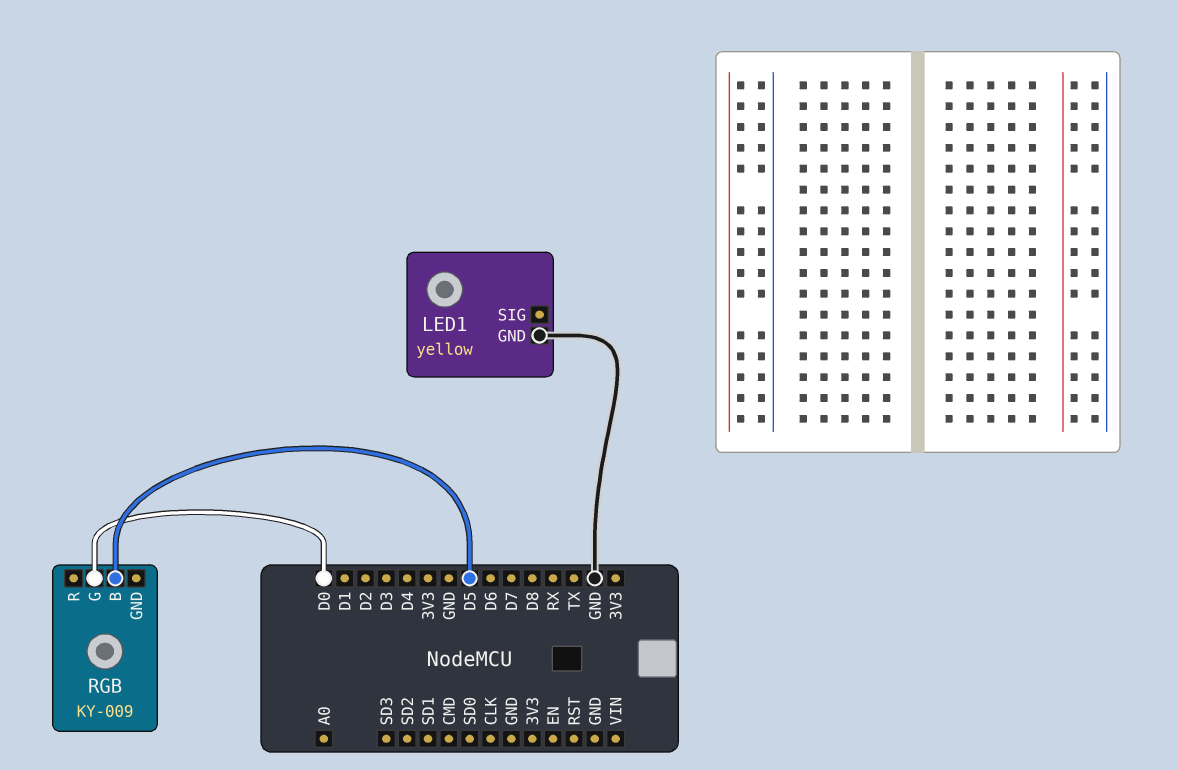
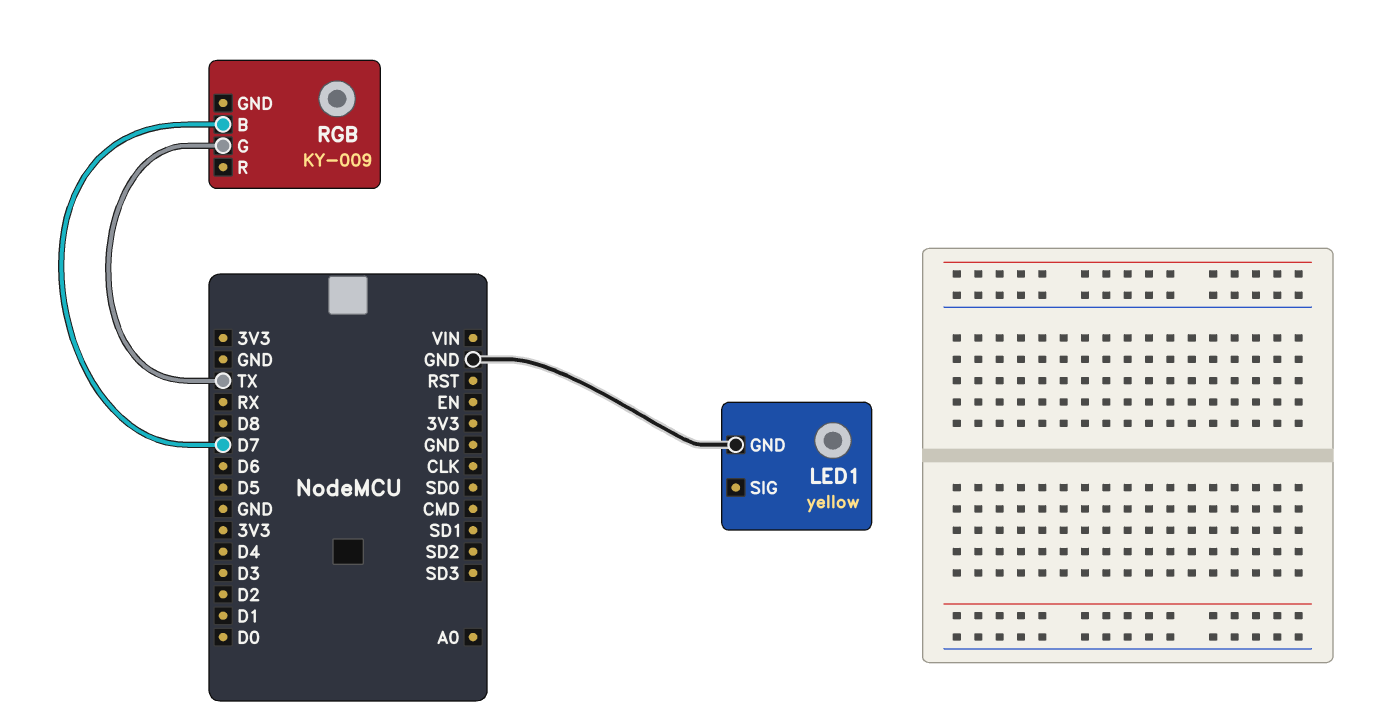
RGB pin B: D5 -> D7
RGB pin G: D0 -> TX

